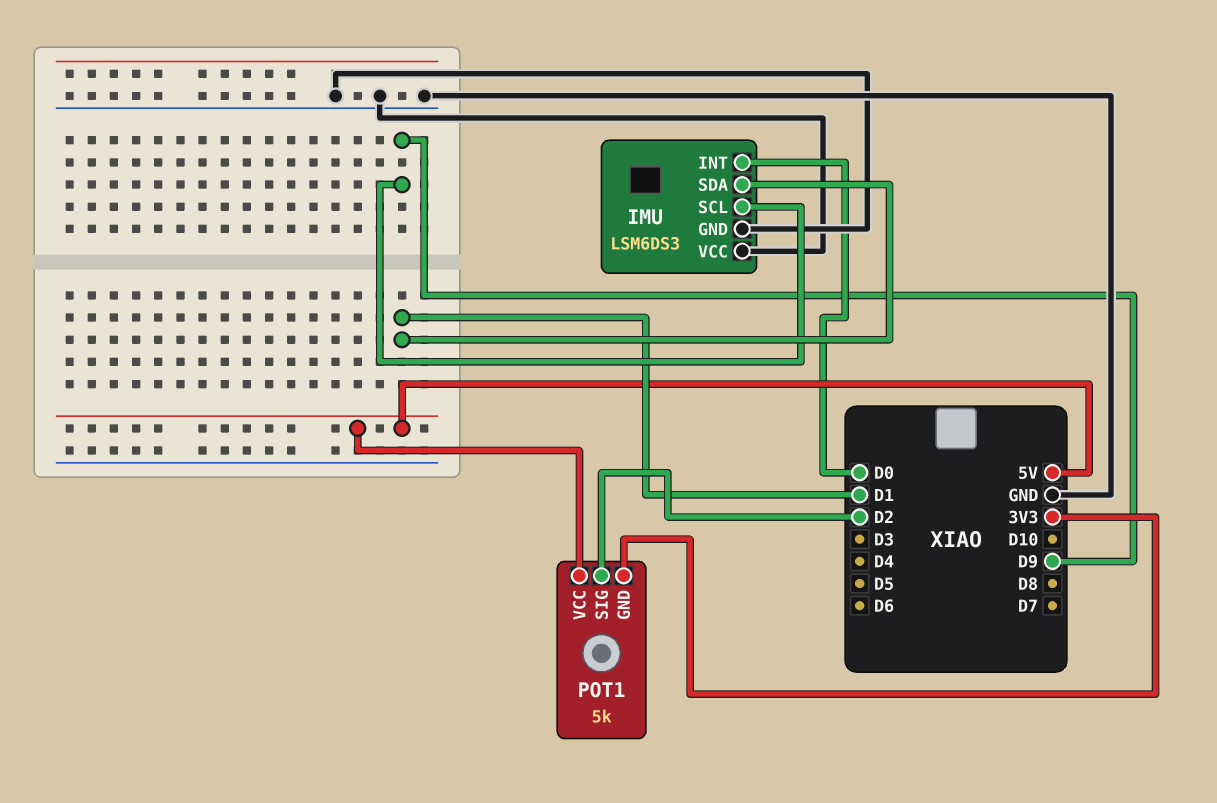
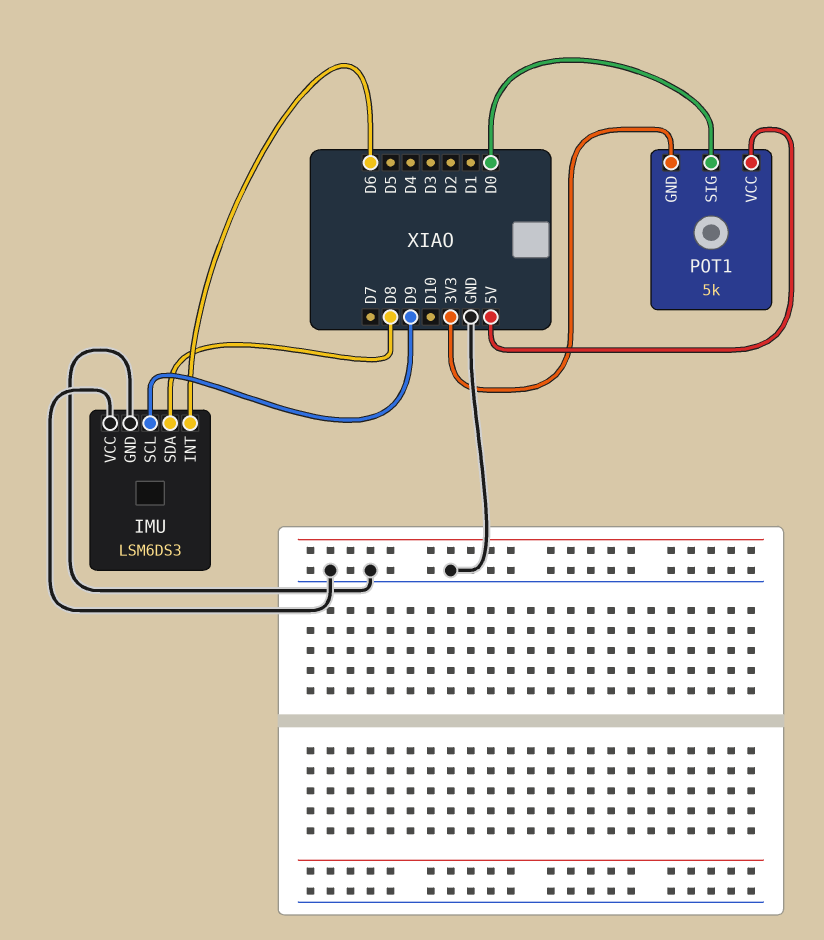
IMU pin INT: D0 -> D6
IMU pin SDA: D1 -> D8
POT1 pin SIG: D2 -> D0

